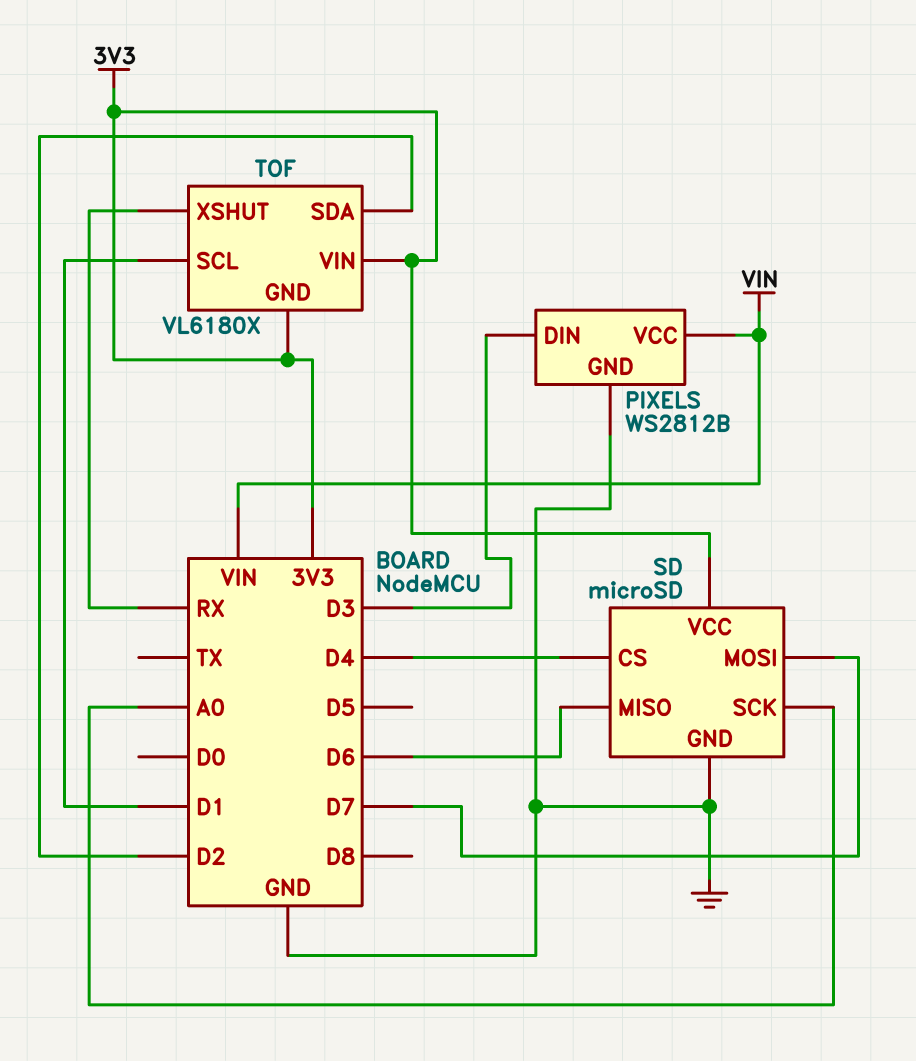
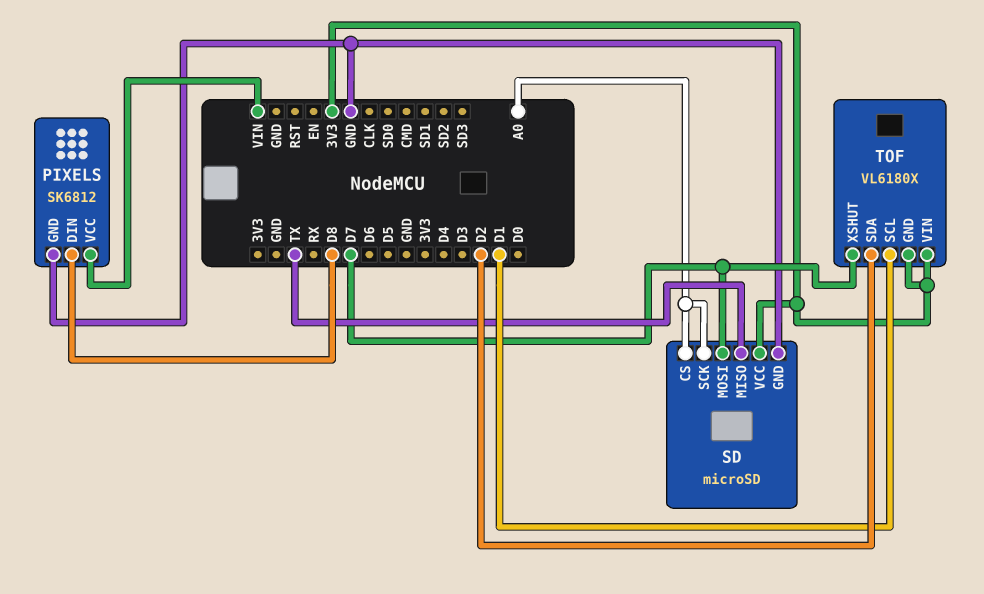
PIXELS: WS2812B -> SK6812
PIXELS pin DIN: D3 -> D8
SD pin CS: D4 -> A0
SD pin MISO: D6 -> TX
TOF pin XSHUT: RX -> D7

